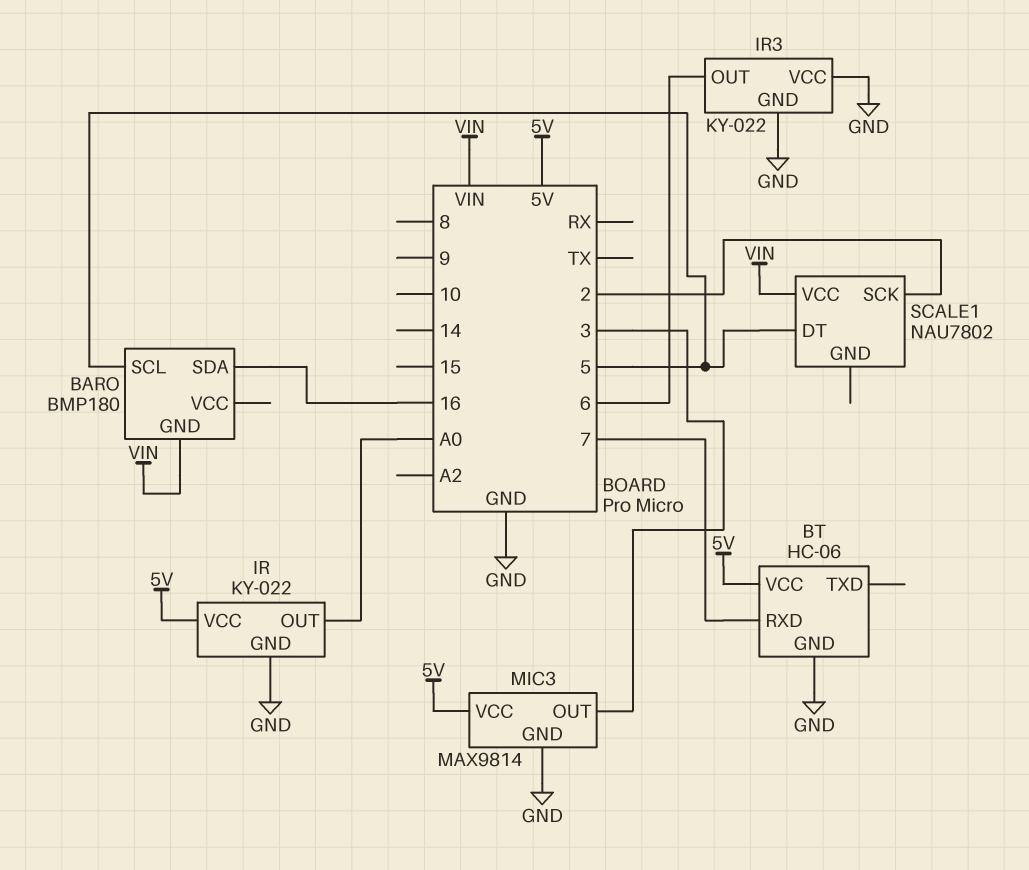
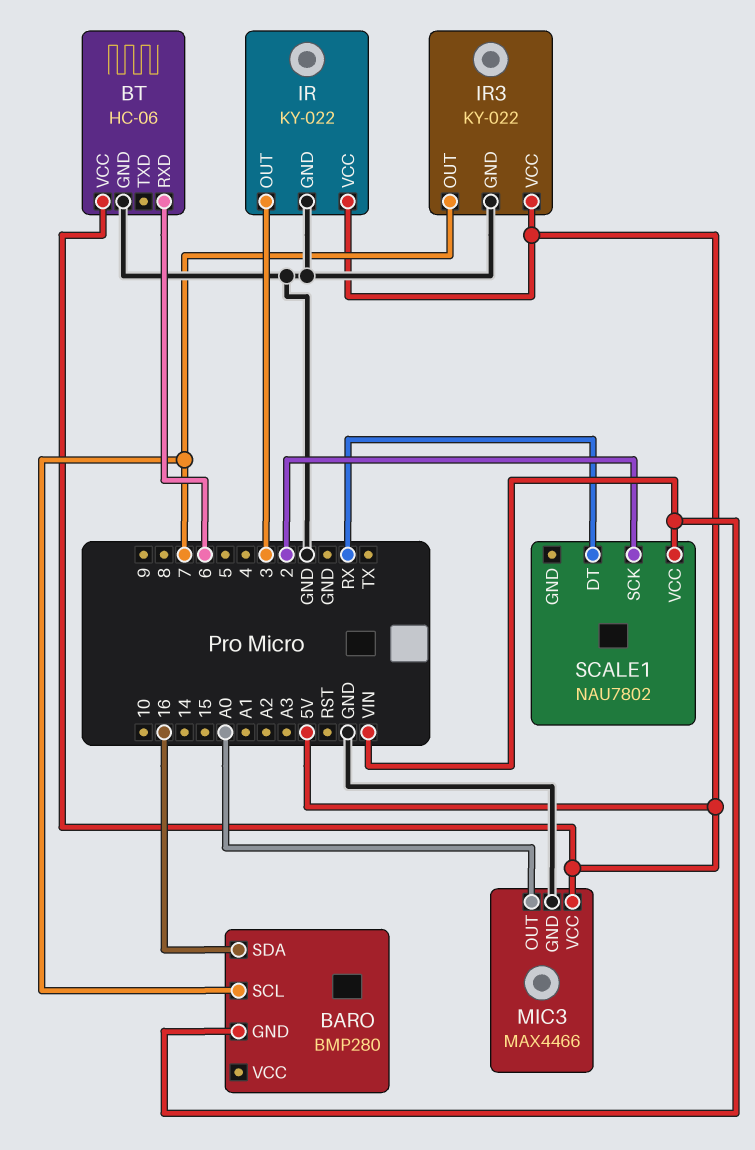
BARO: BMP180 -> BMP280
BARO pin SCL: 5 -> 7
BT pin RXD: 7 -> 6
IR pin OUT: A0 -> 3
IR3 pin OUT: 6 -> 7
IR3 pin VCC: GND -> 5V
MIC3: MAX9814 -> MAX4466
MIC3 pin OUT: 3 -> A0
SCALE1 pin DT: 5 -> RX

